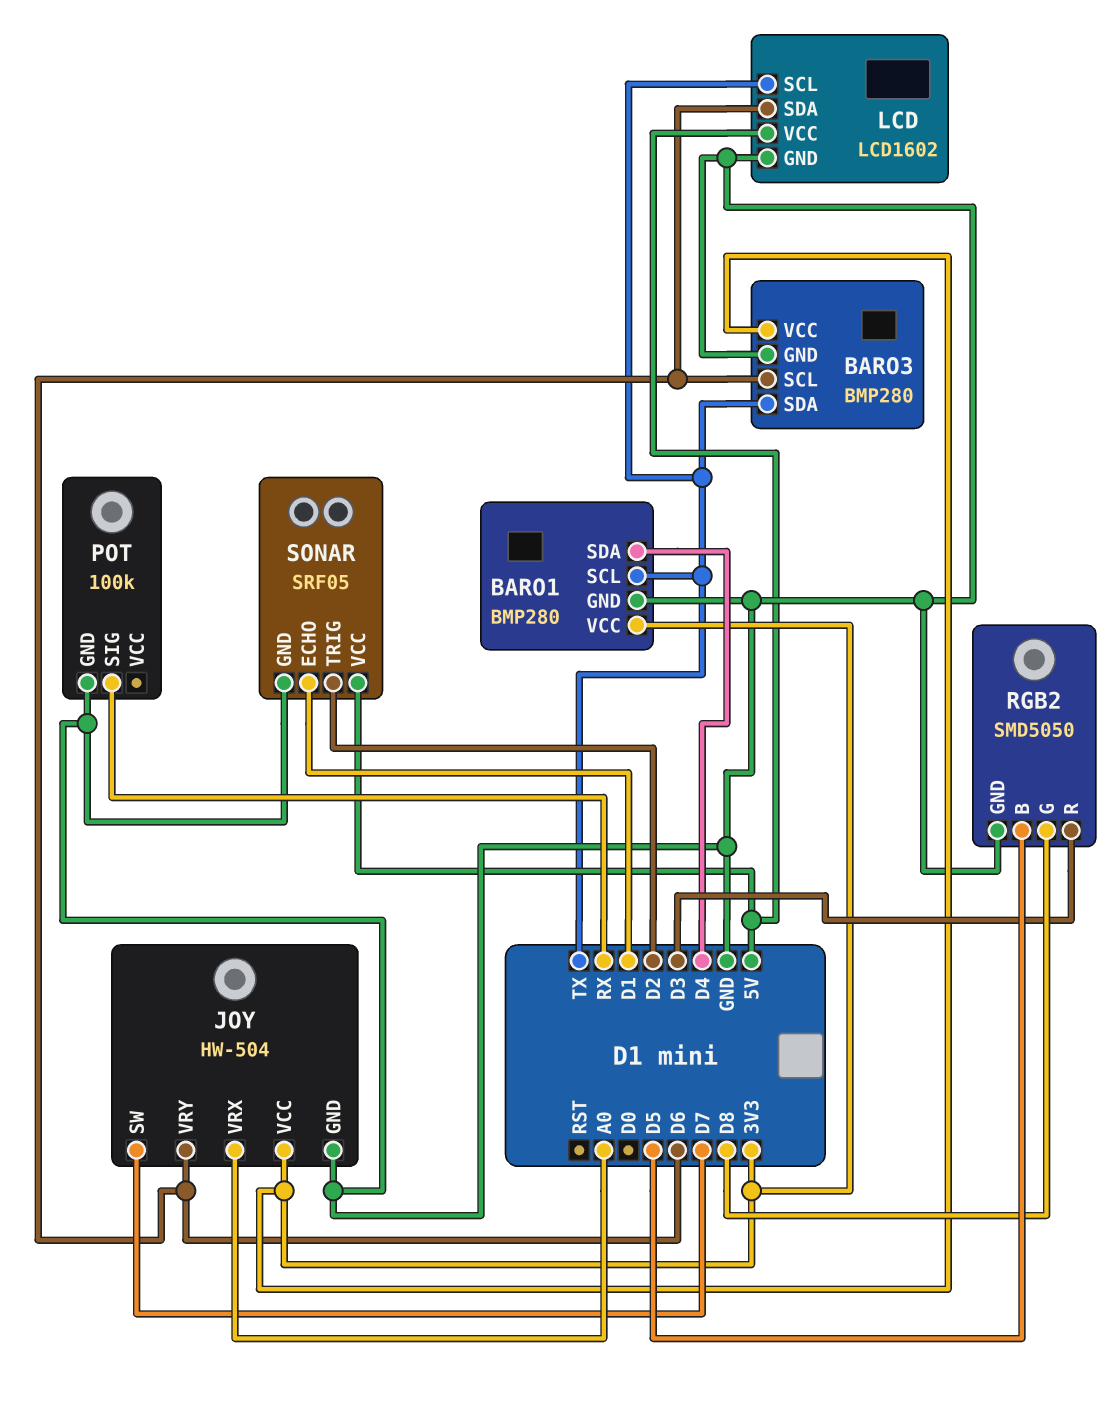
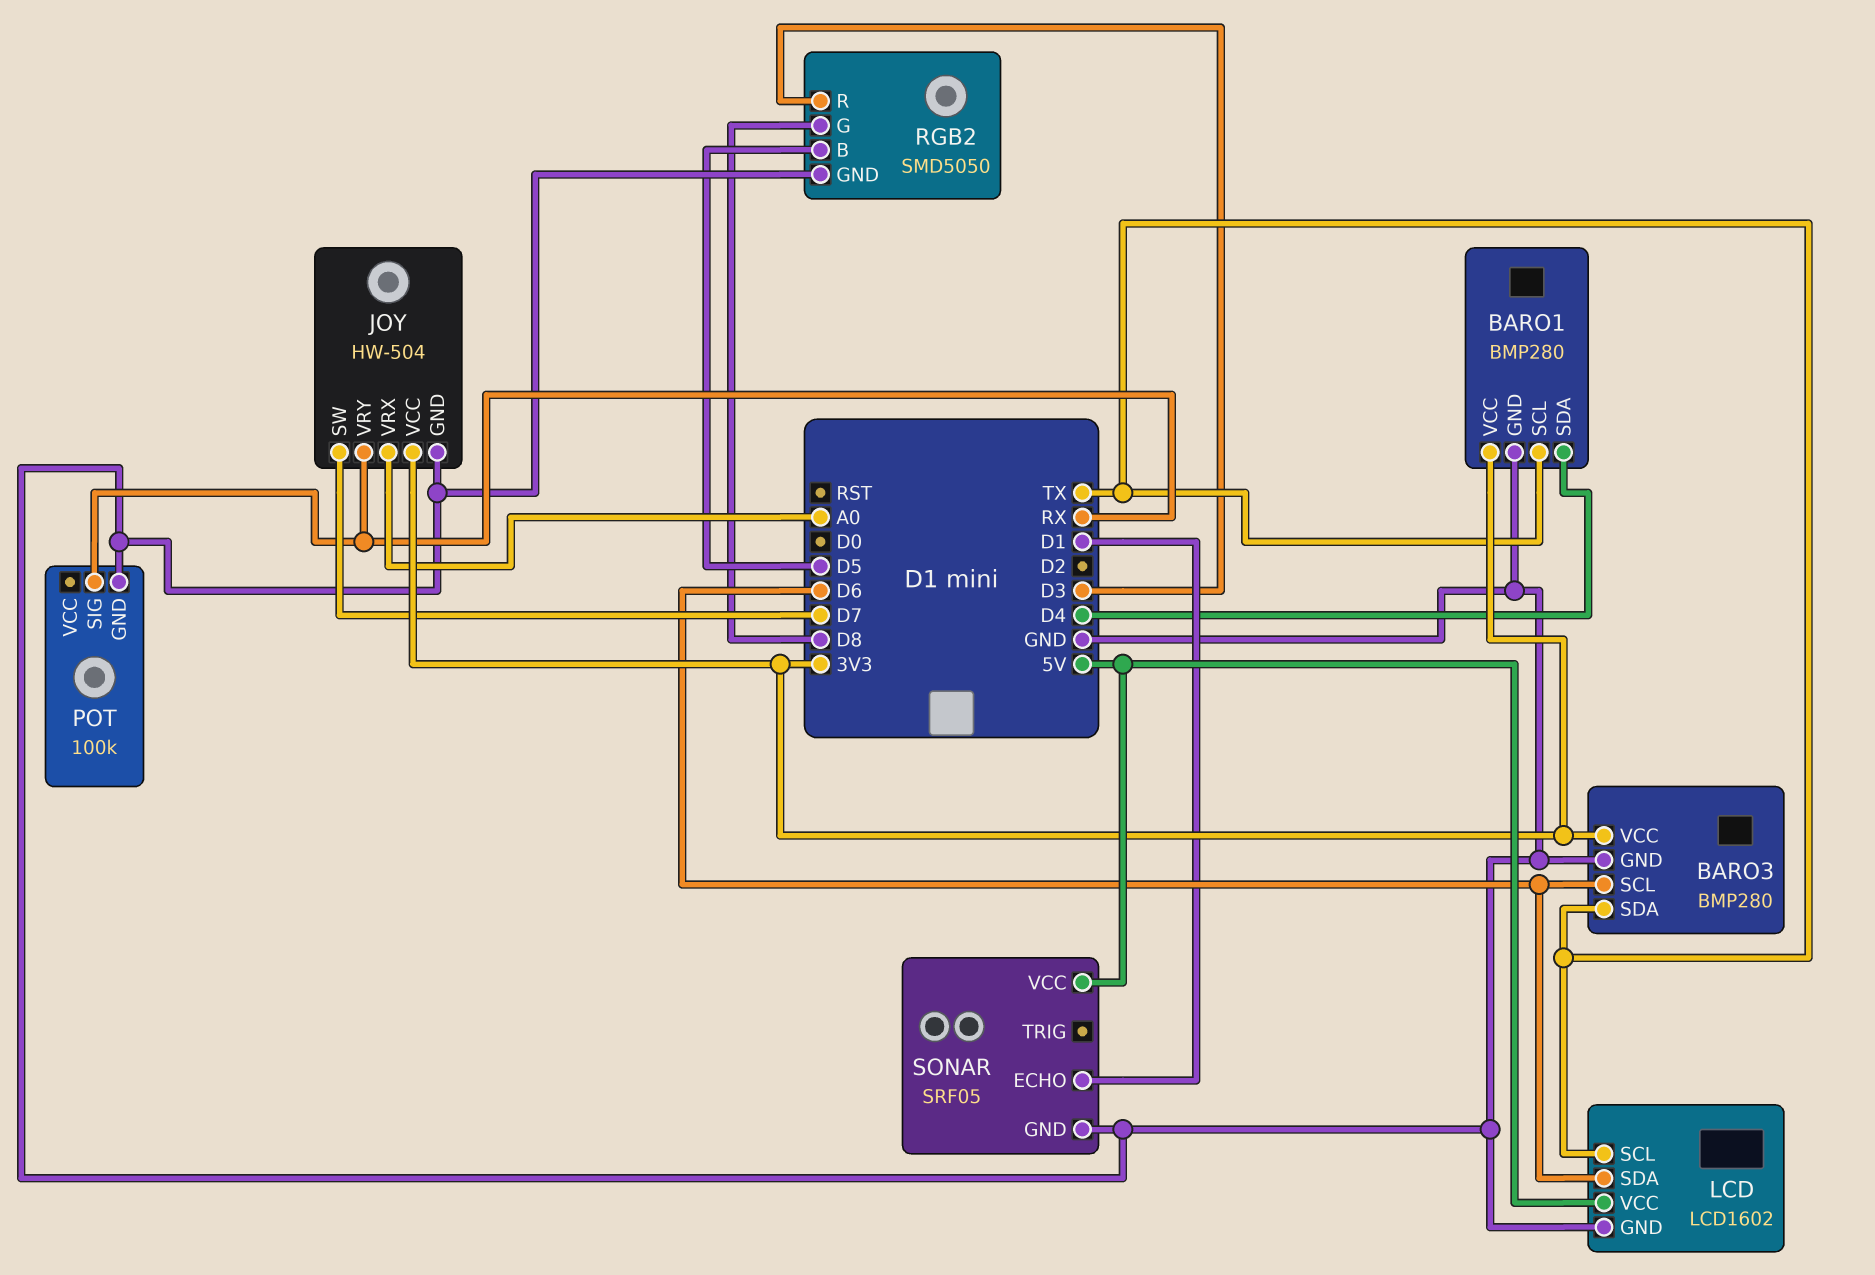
JOY pin VRY: D6 -> RX
SONAR pin TRIG: D2 -> none

